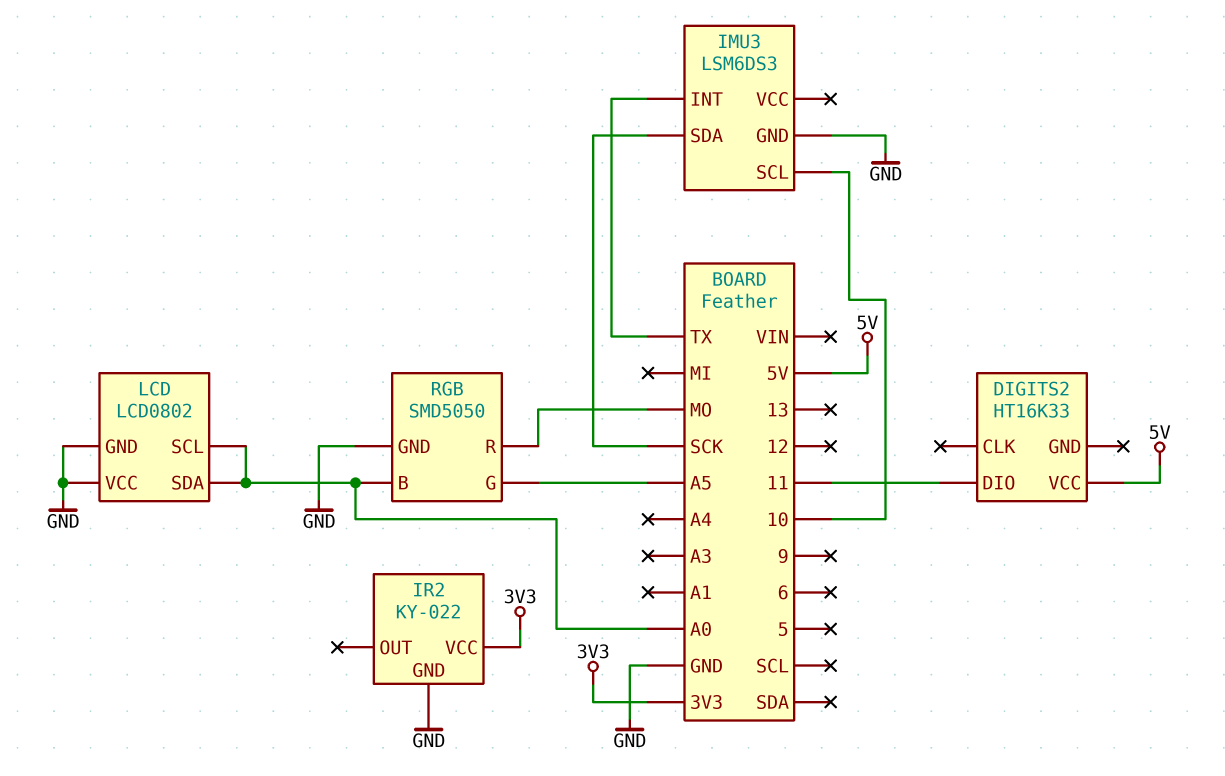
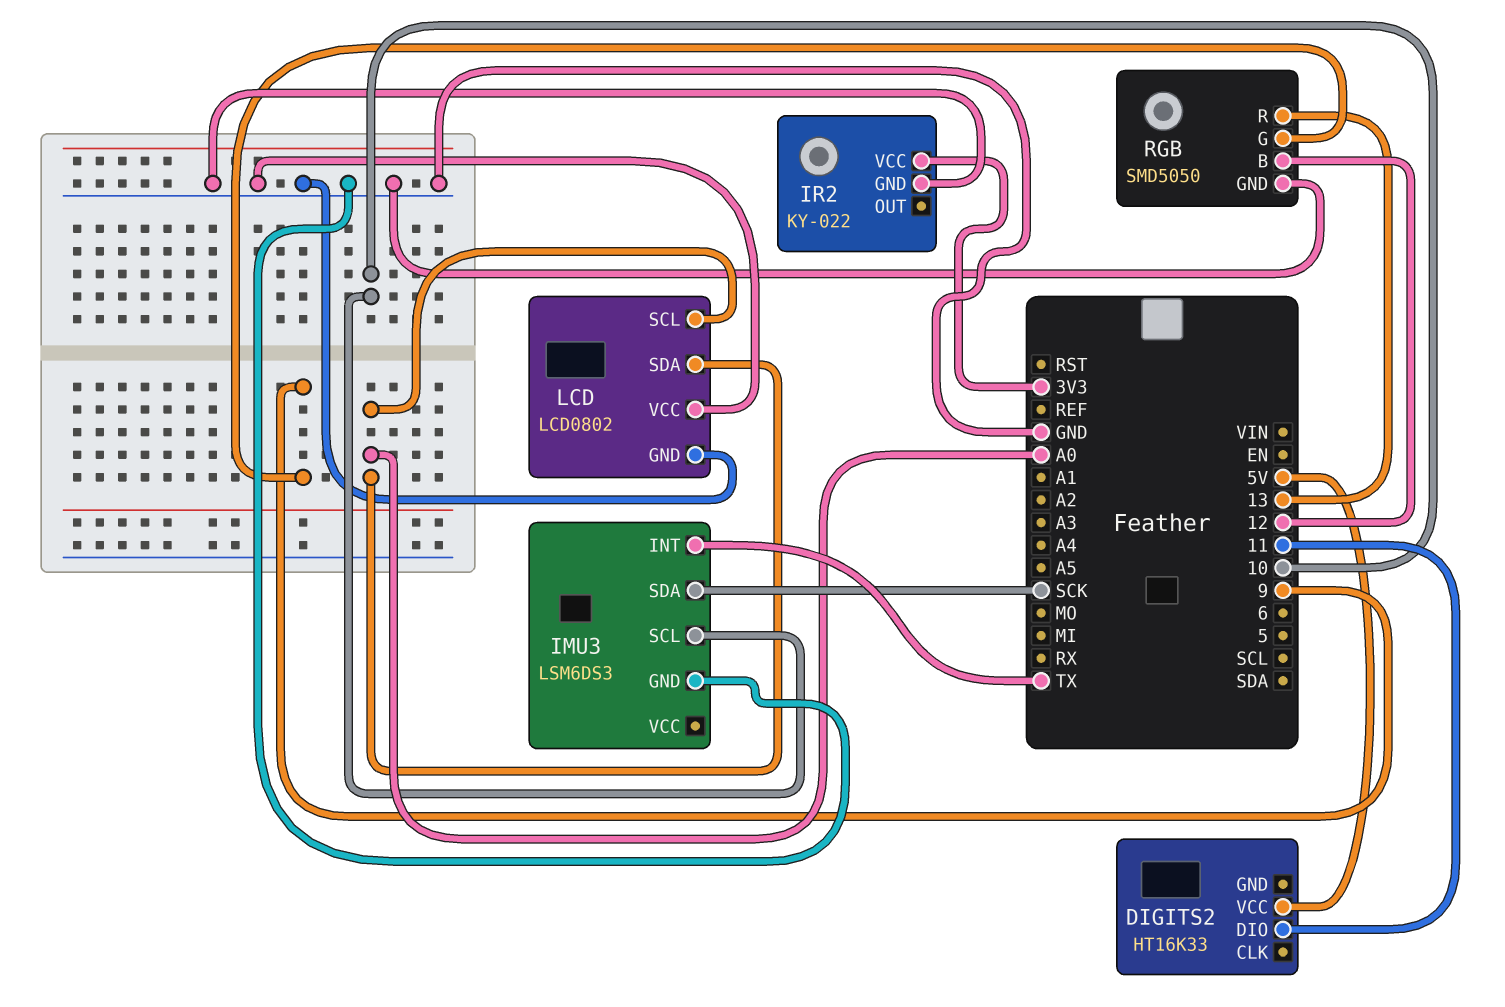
RGB pin B: A0 -> 12
RGB pin G: A5 -> 9
RGB pin R: MO -> 13

